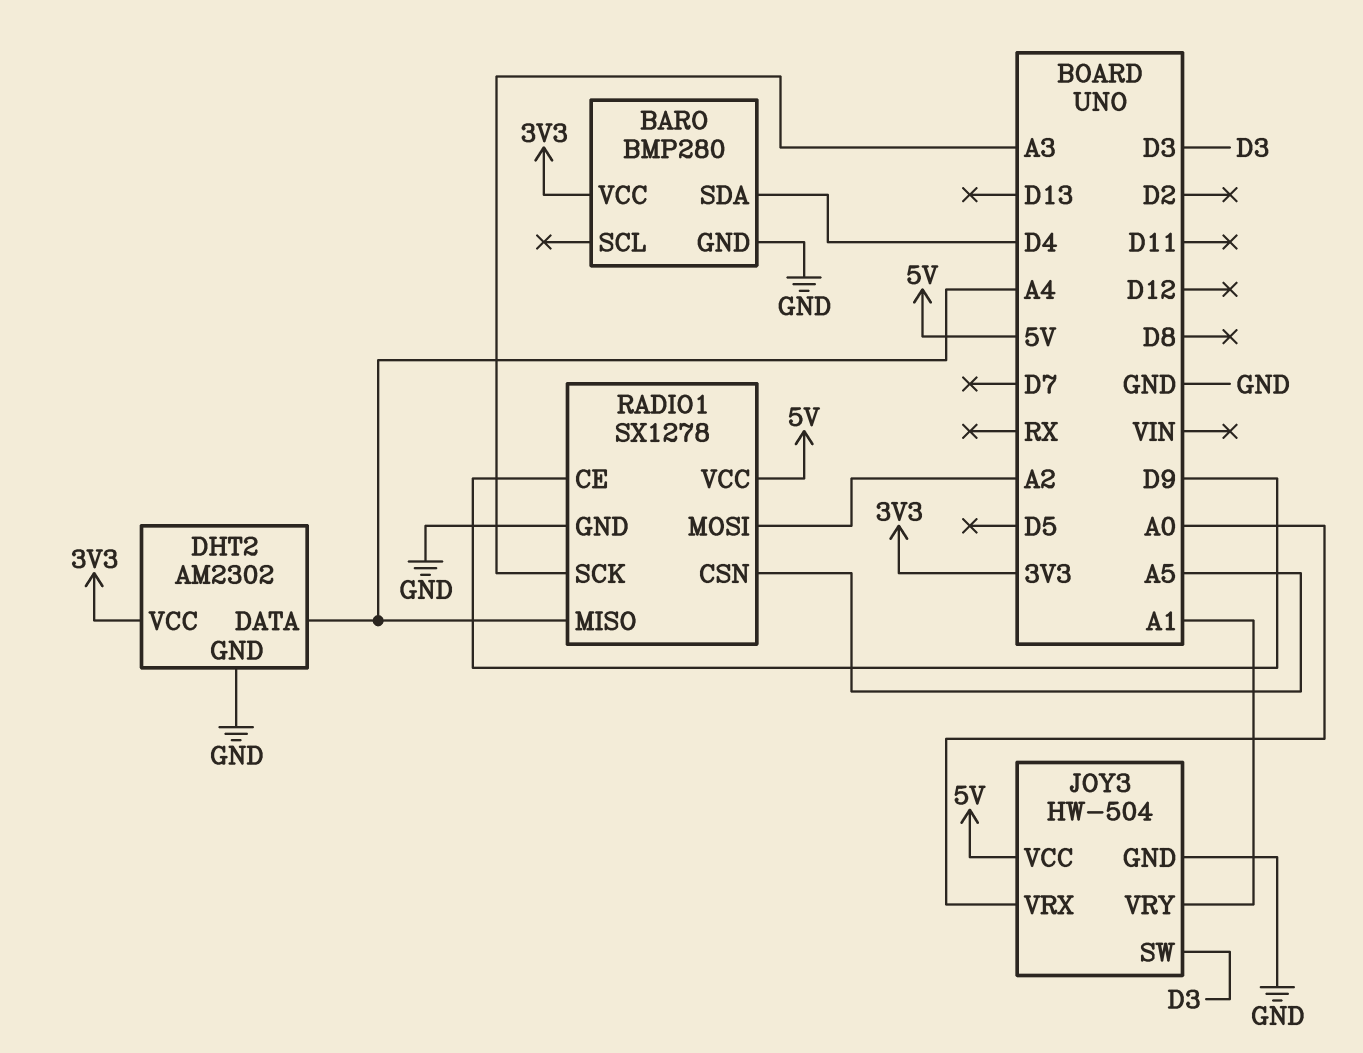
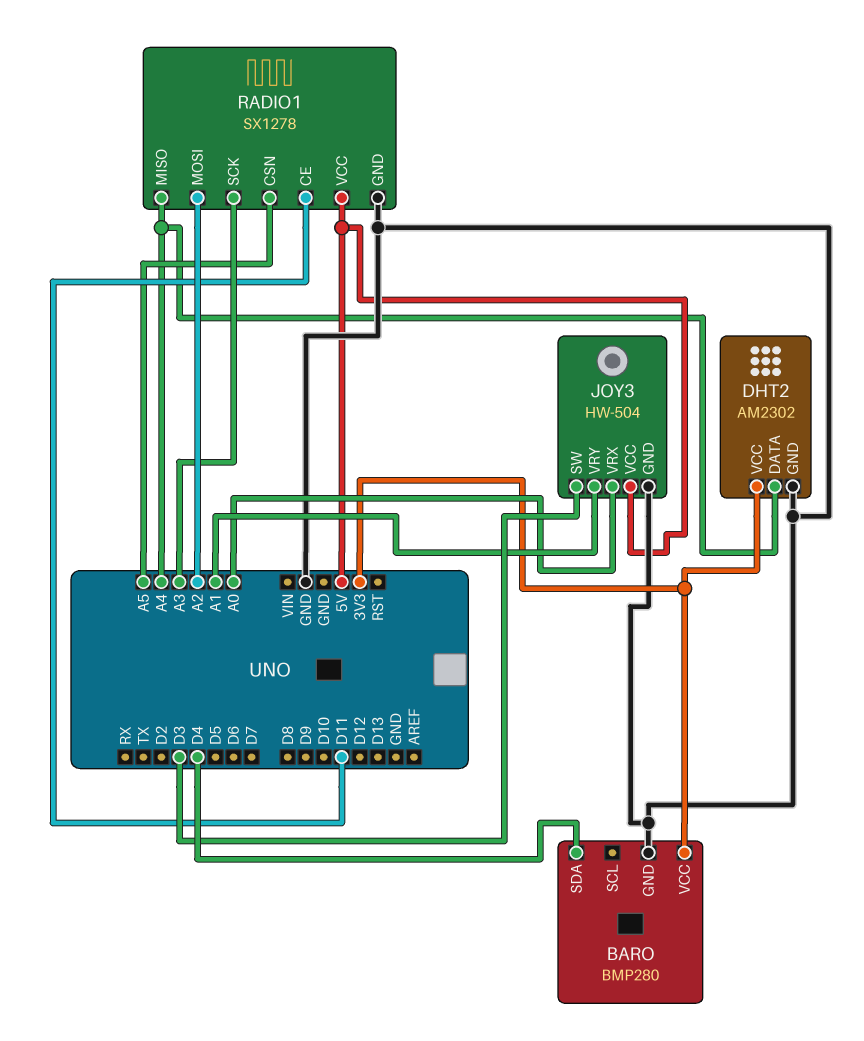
RADIO1 pin CE: D9 -> D11

